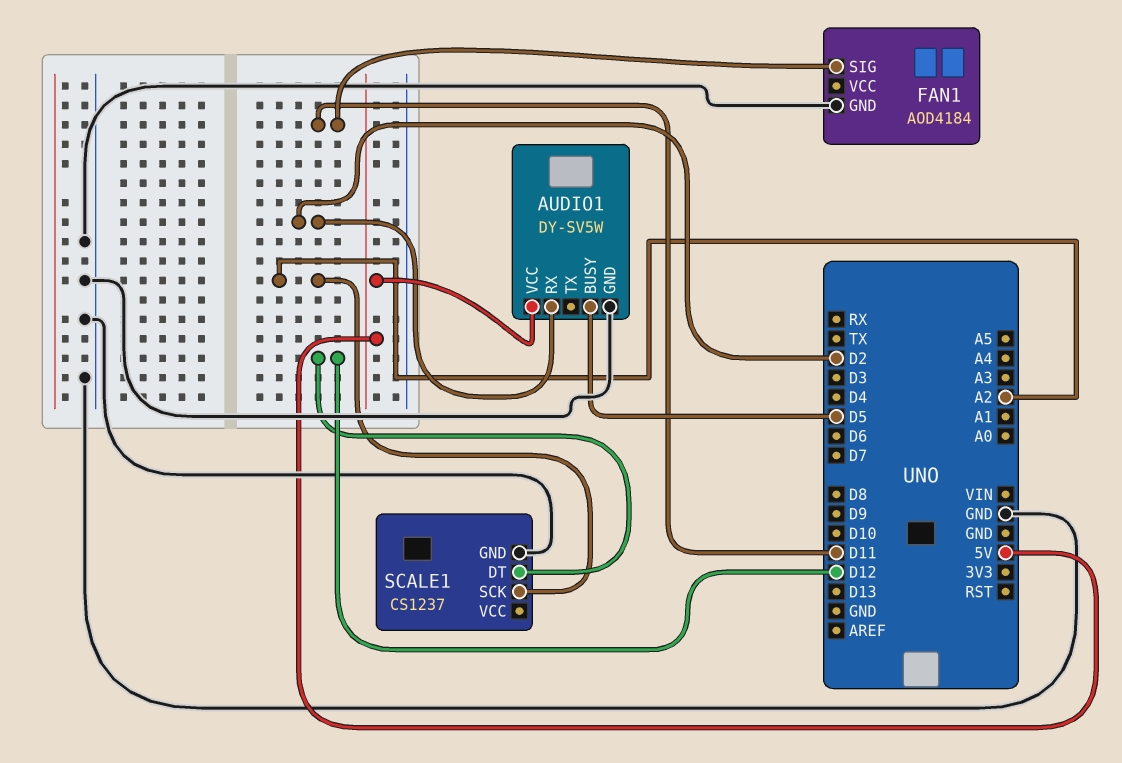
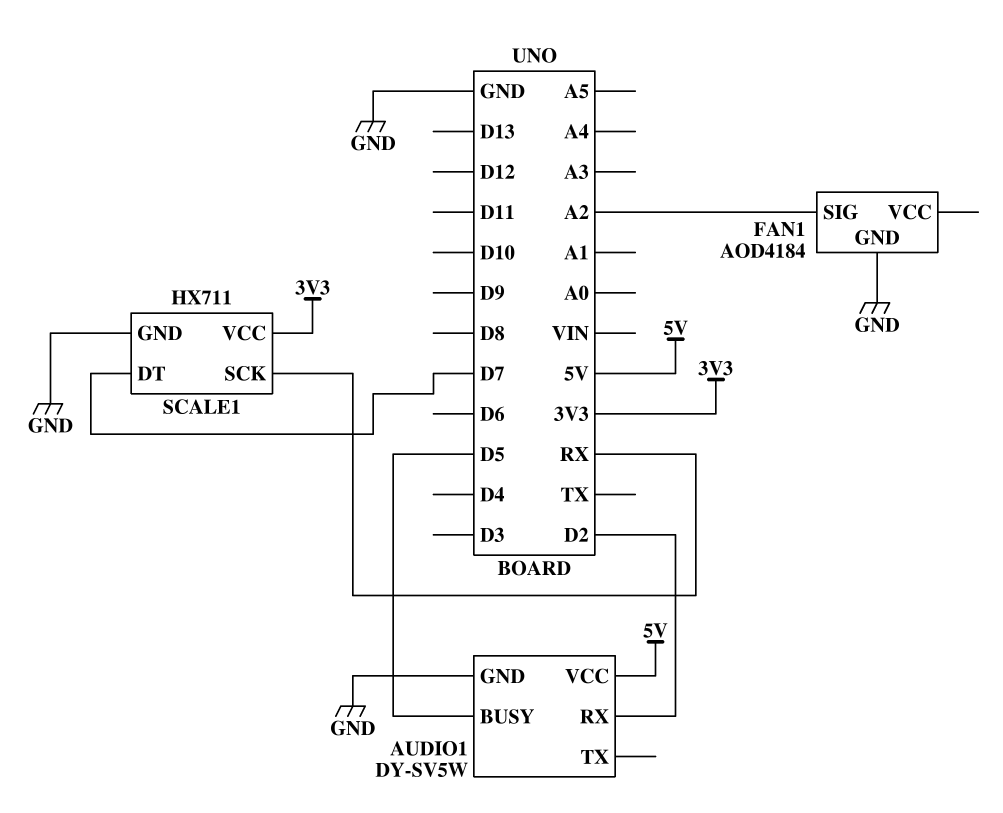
FAN1 pin SIG: D11 -> A2
SCALE1: CS1237 -> HX711
SCALE1 pin DT: D12 -> D7
SCALE1 pin SCK: A2 -> RX
SCALE1 pin VCC: none -> 3V3

